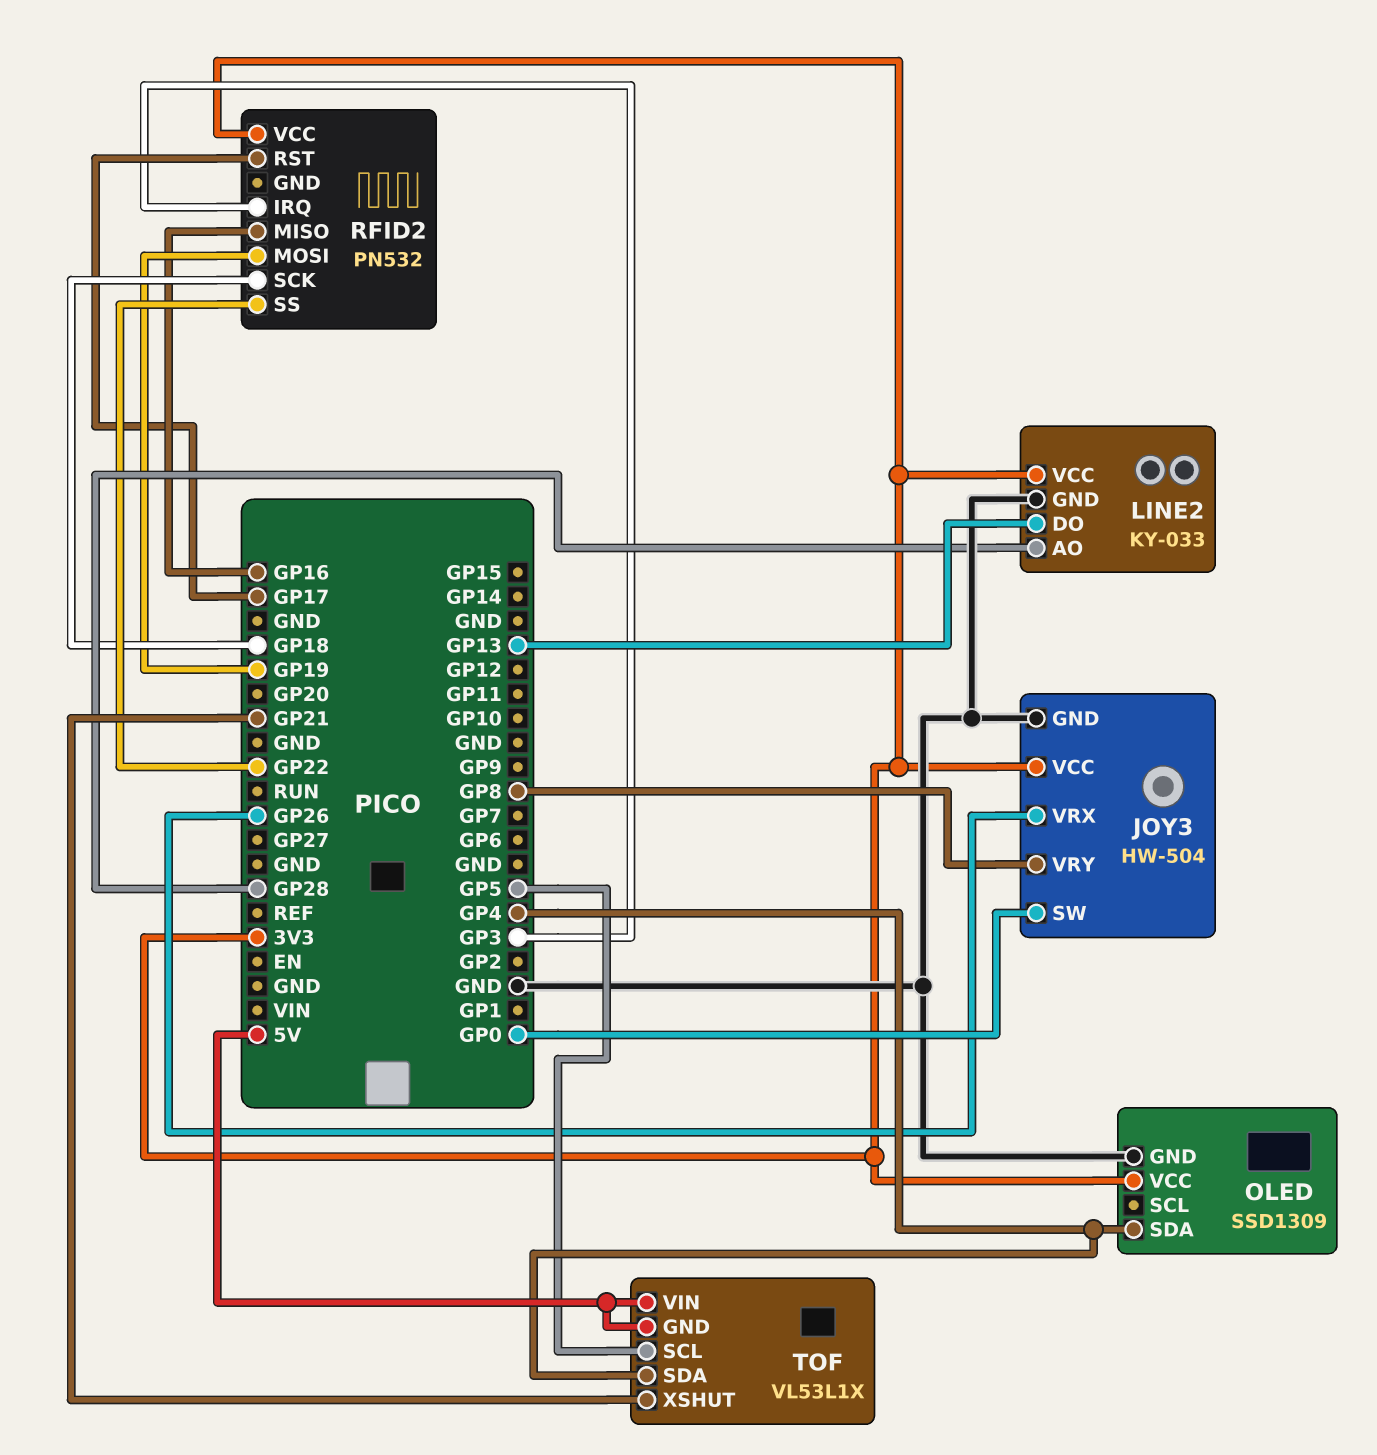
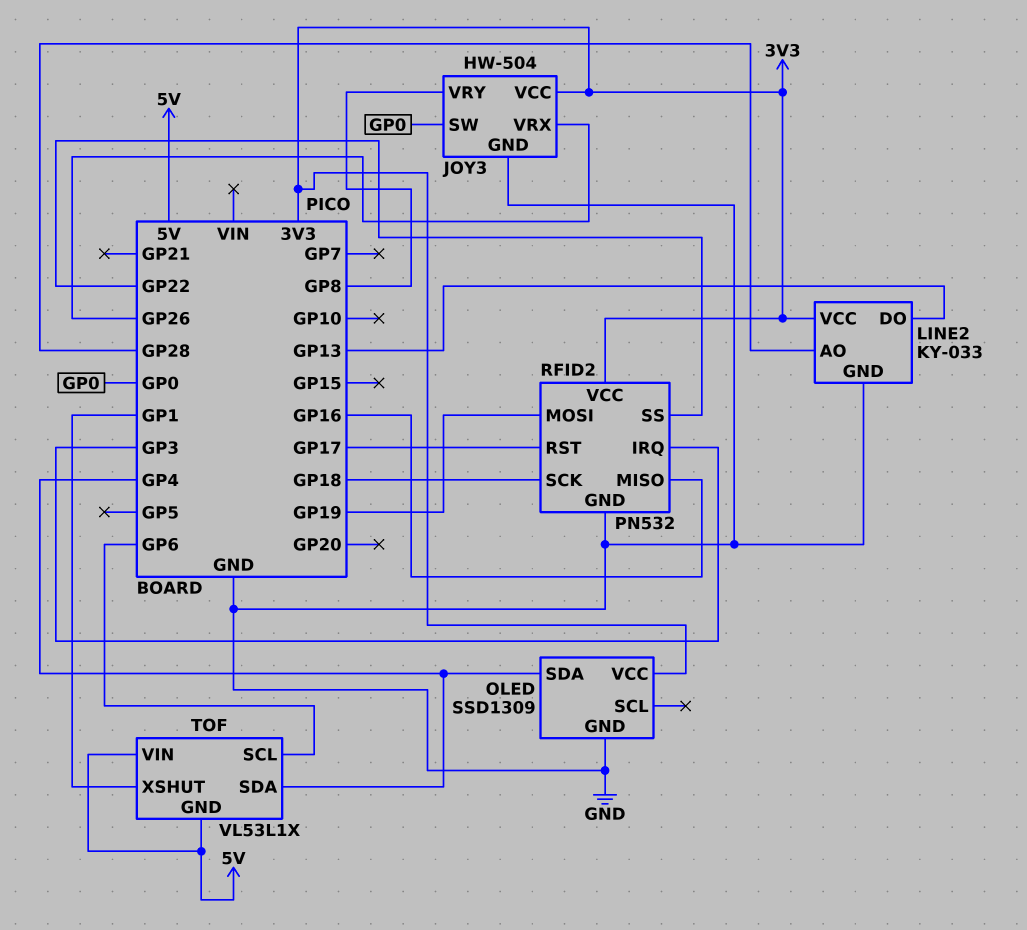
RFID2 pin GND: none -> GND
TOF pin SCL: GP5 -> GP6
TOF pin XSHUT: GP21 -> GP1

